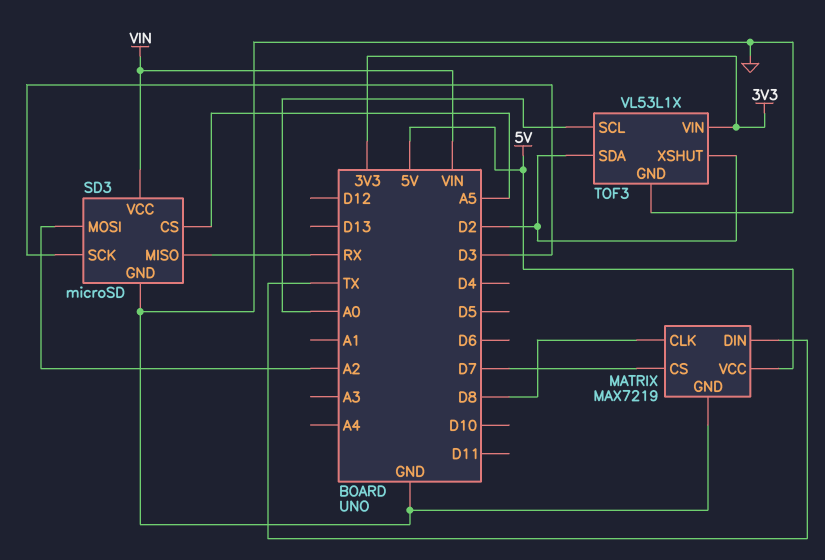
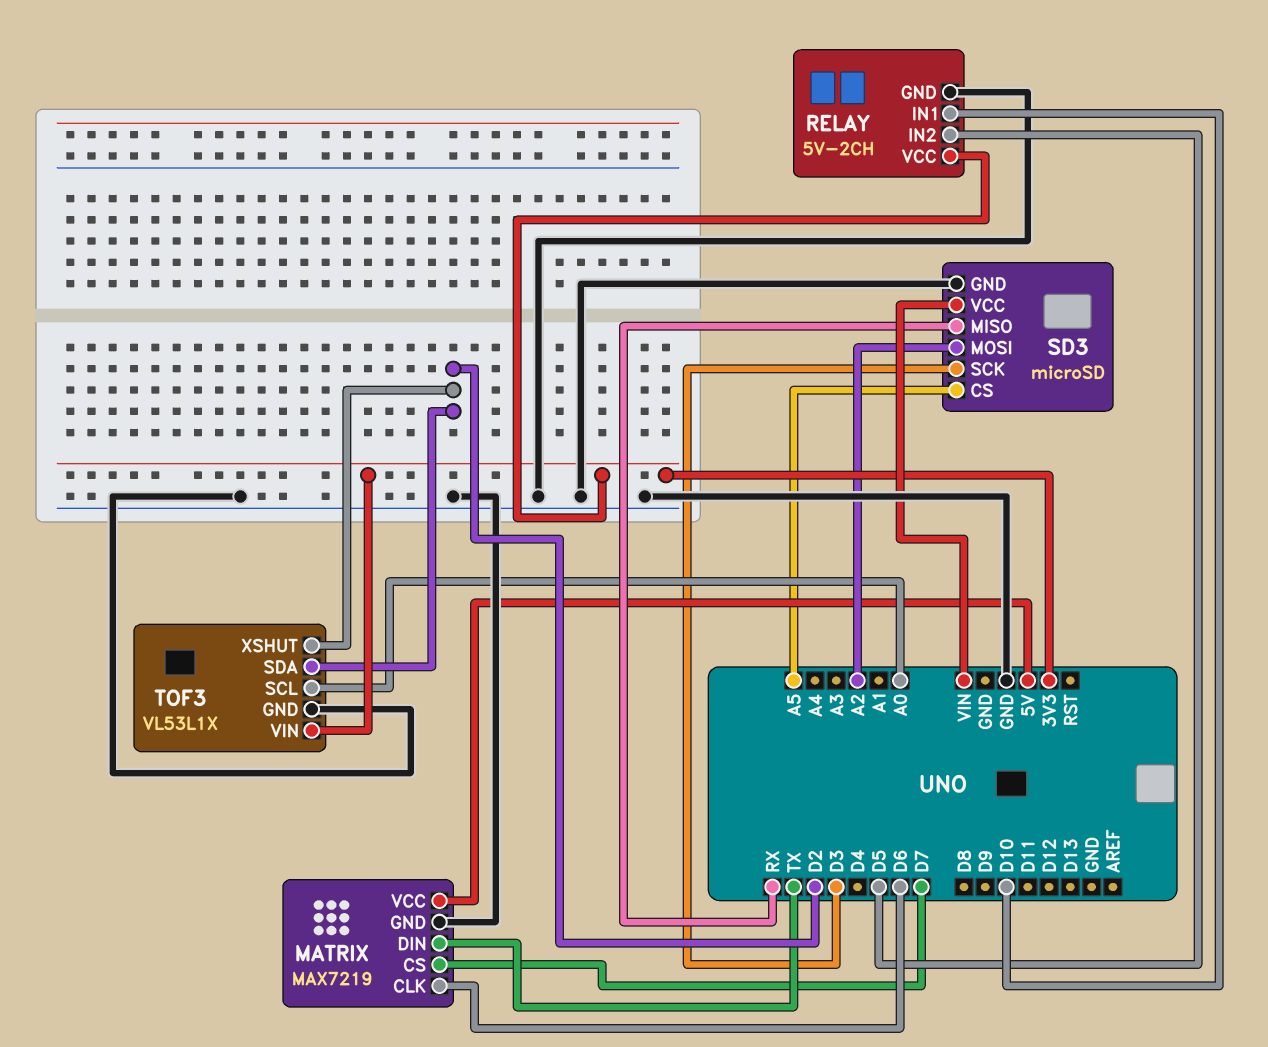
MATRIX pin CLK: D8 -> D6
RELAY: none -> 5V-2CH
RELAY pin GND: none -> GND
RELAY pin IN1: none -> D10
RELAY pin IN2: none -> D5
RELAY pin VCC: none -> 3V3

